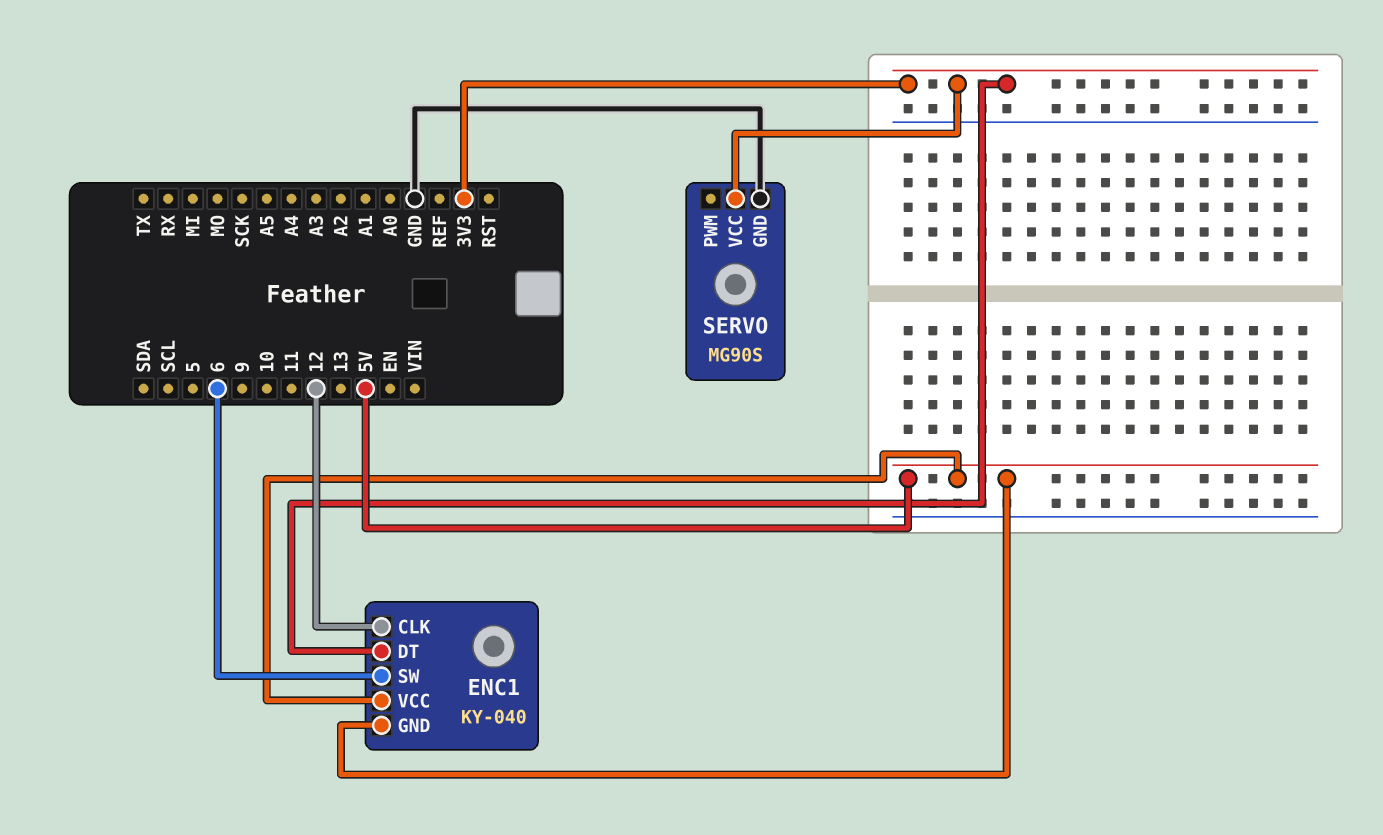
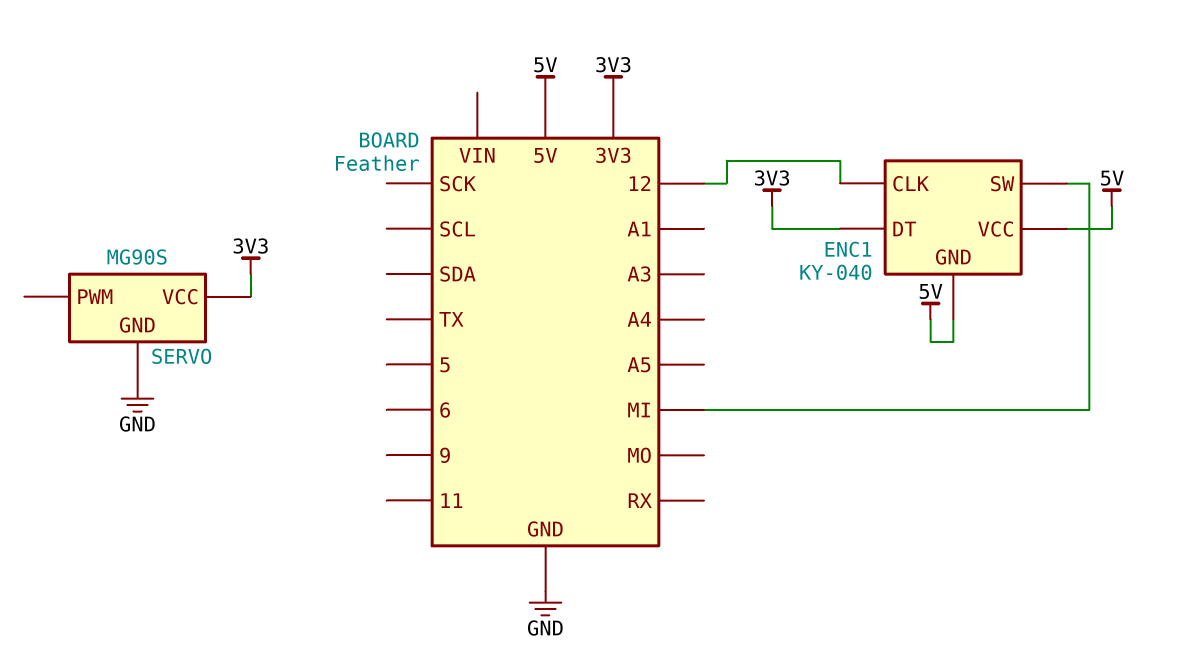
ENC1 pin SW: 6 -> MI

